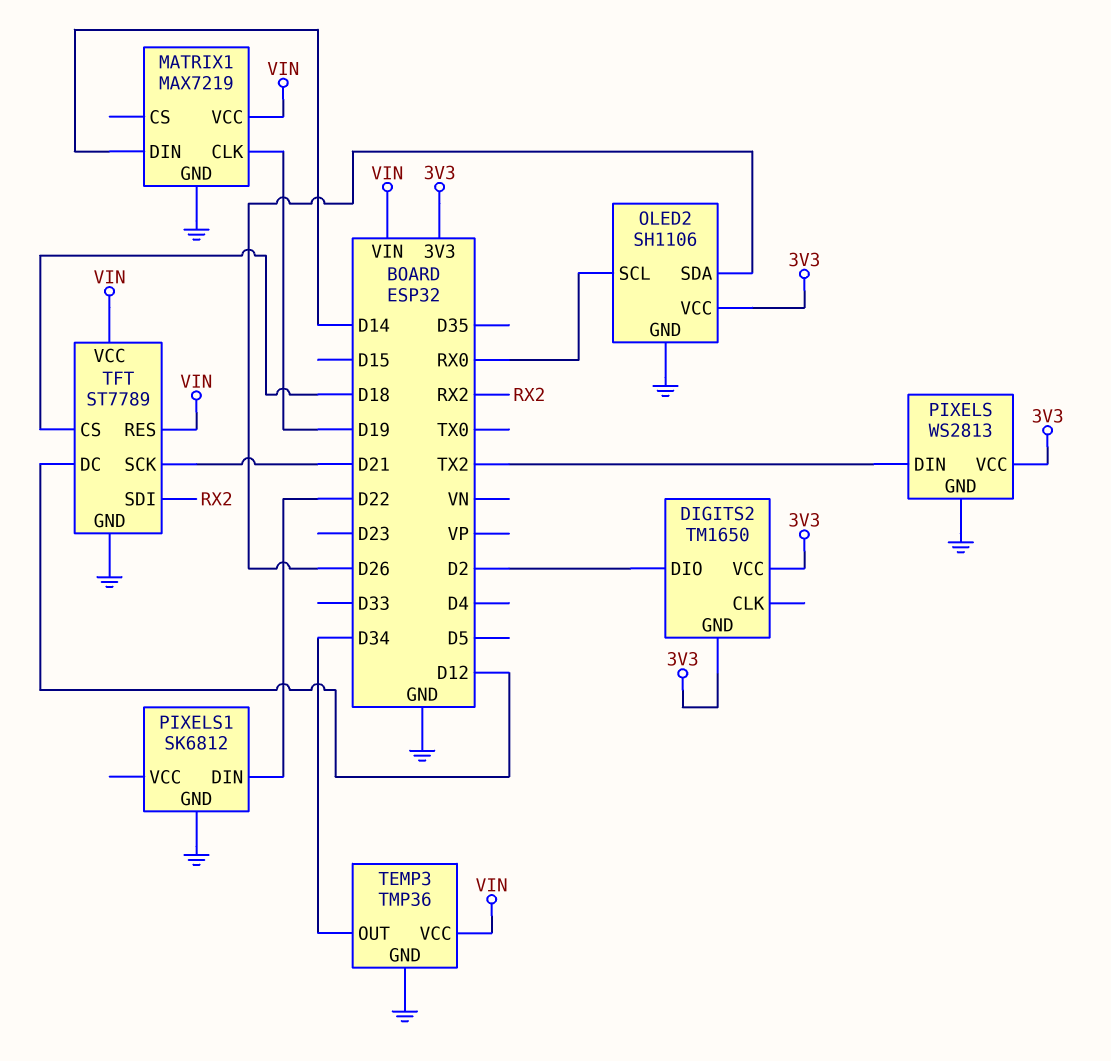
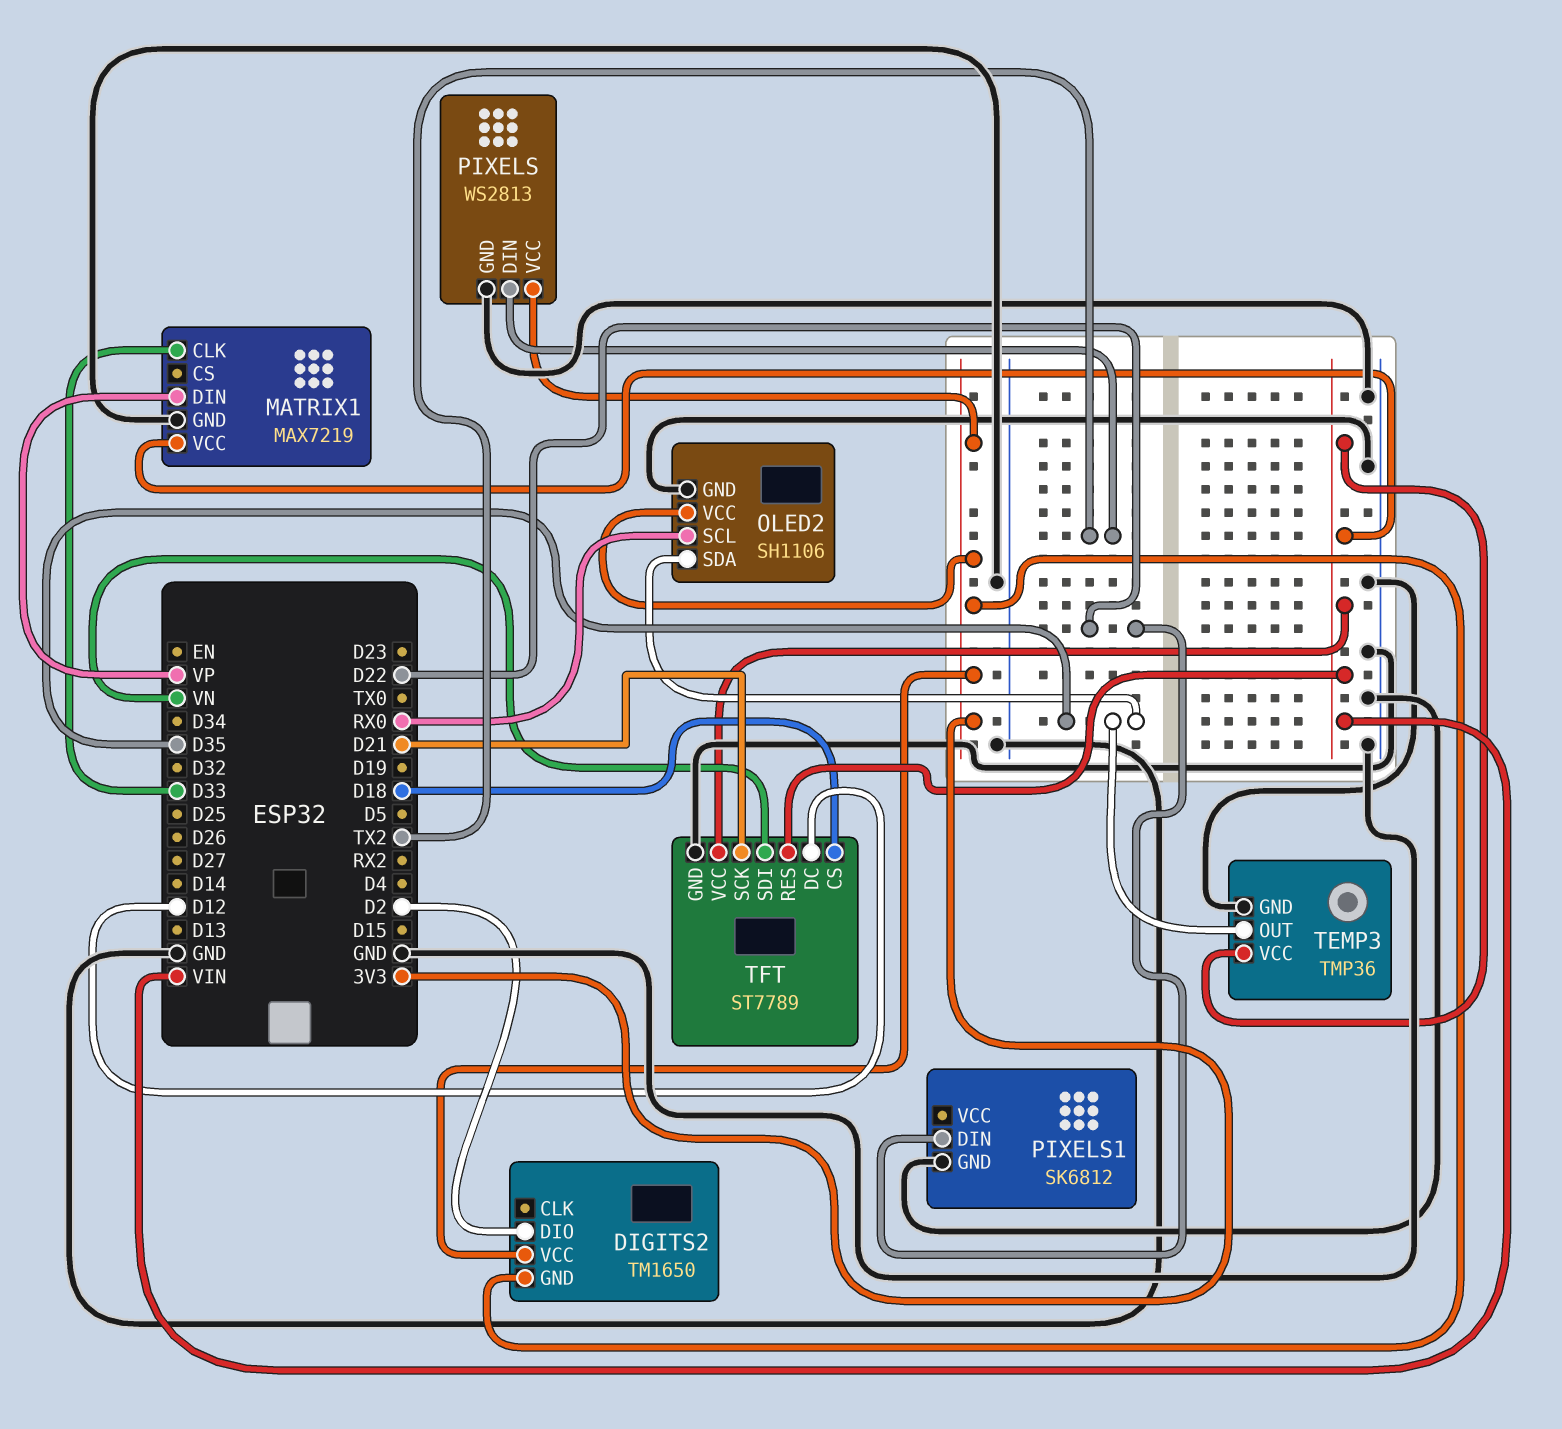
MATRIX1 pin CLK: D19 -> D33
MATRIX1 pin DIN: D14 -> VP
OLED2 pin SDA: D26 -> D35
TEMP3 pin OUT: D34 -> D35
TFT pin SDI: RX2 -> VN

